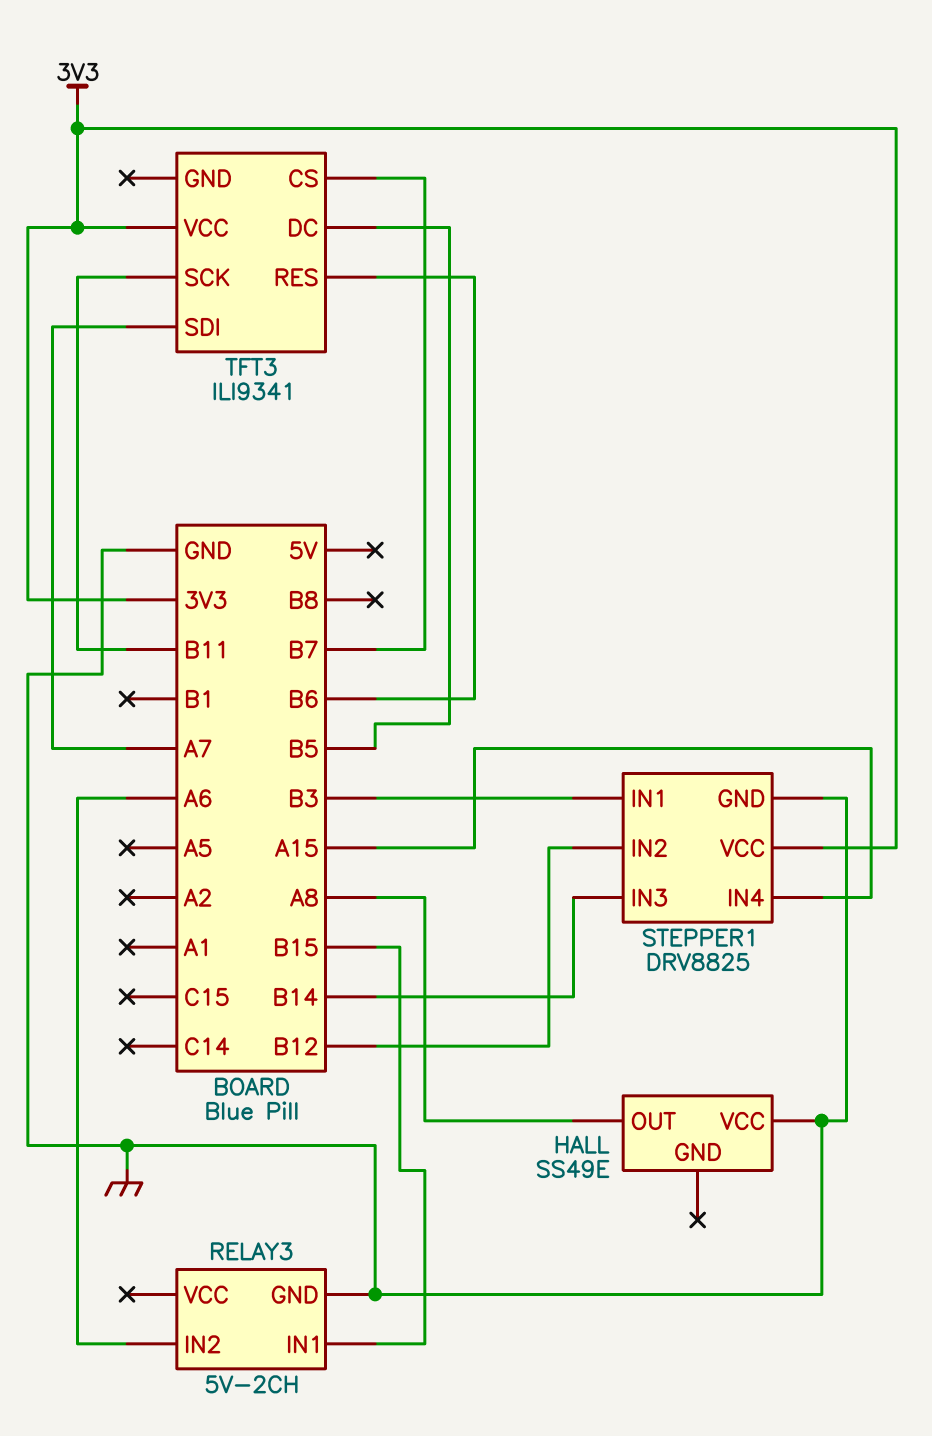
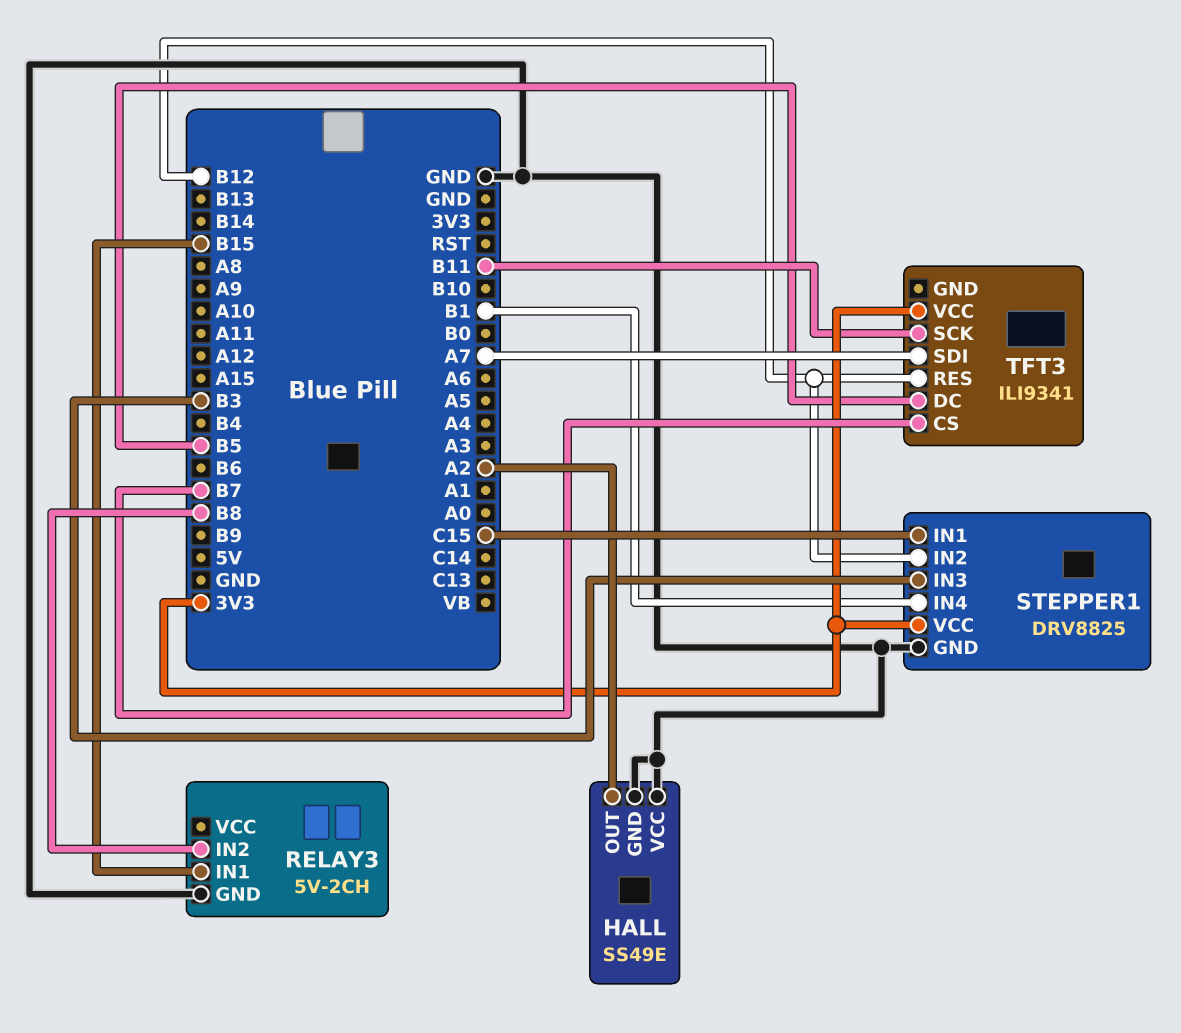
HALL pin GND: none -> GND
HALL pin OUT: A8 -> A2
RELAY3 pin IN2: A6 -> B8
STEPPER1 pin IN1: B3 -> C15
STEPPER1 pin IN3: B14 -> B3
STEPPER1 pin IN4: A15 -> B1
TFT3 pin RES: B6 -> B12

